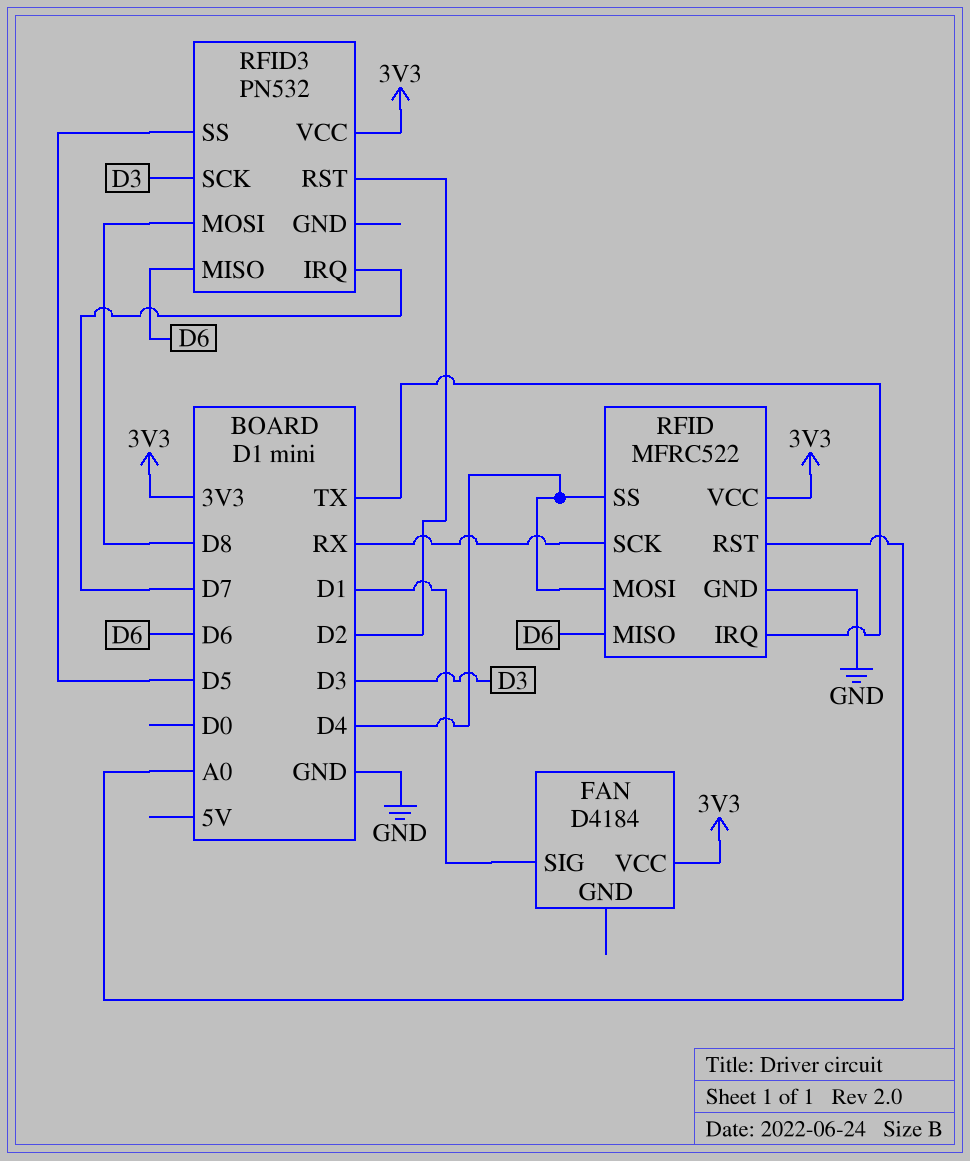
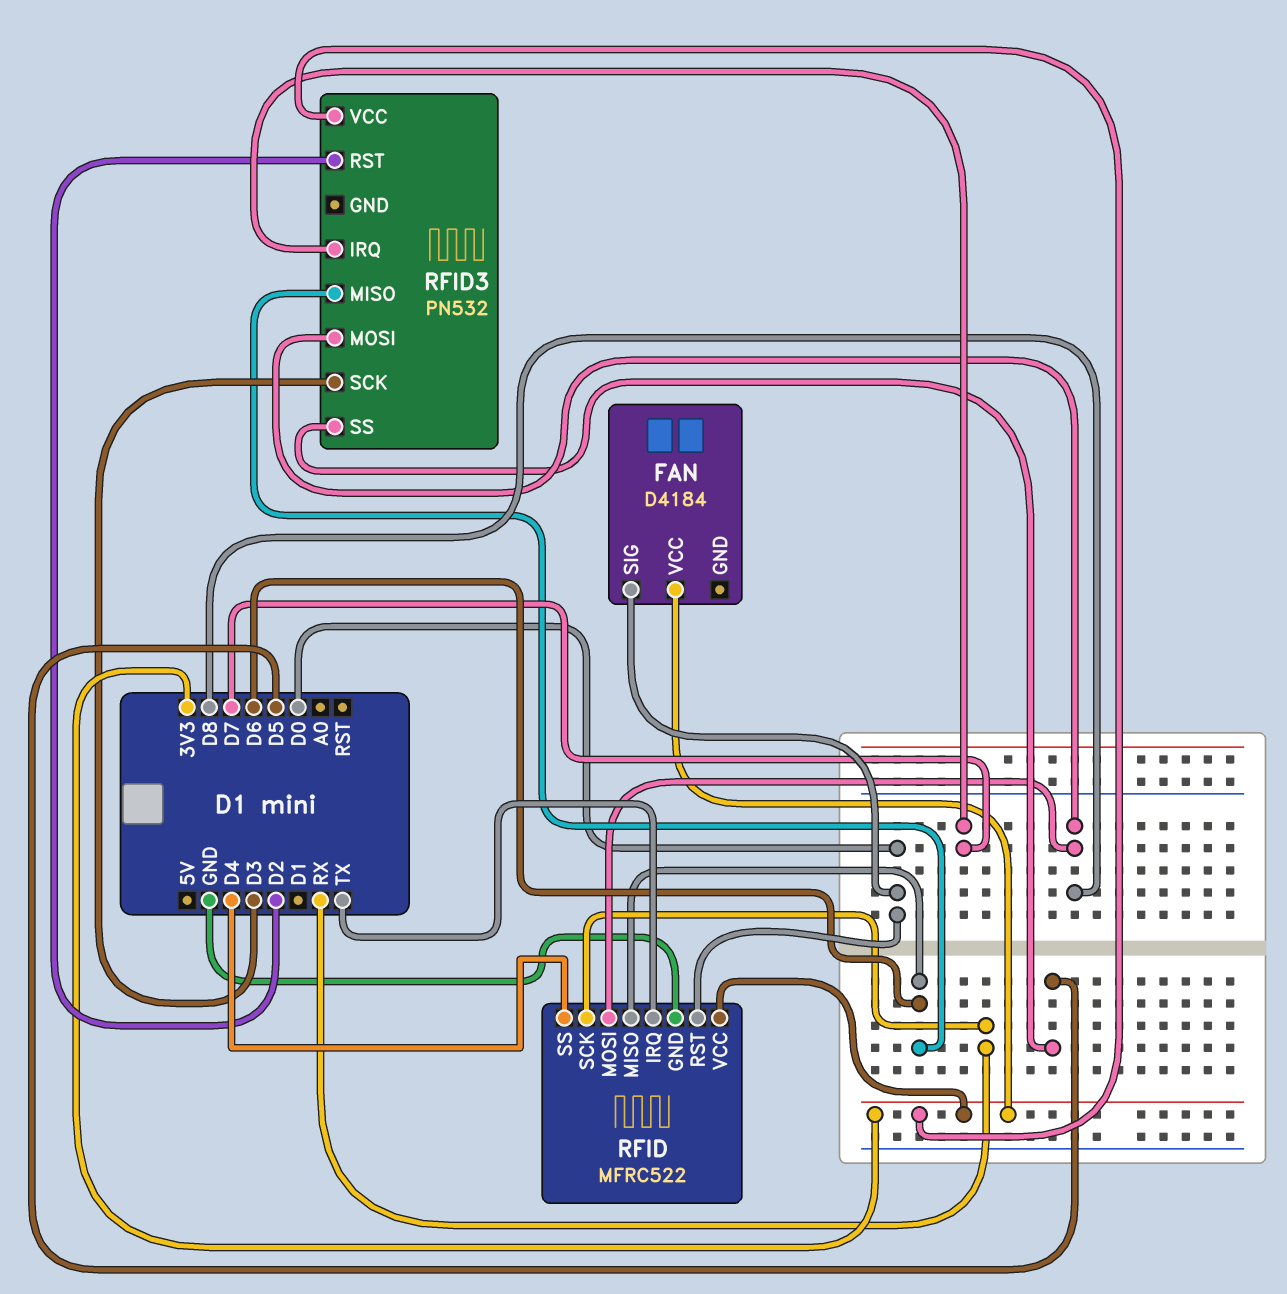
FAN pin SIG: D1 -> D0
RFID pin MOSI: D4 -> D8
RFID pin RST: A0 -> D0

